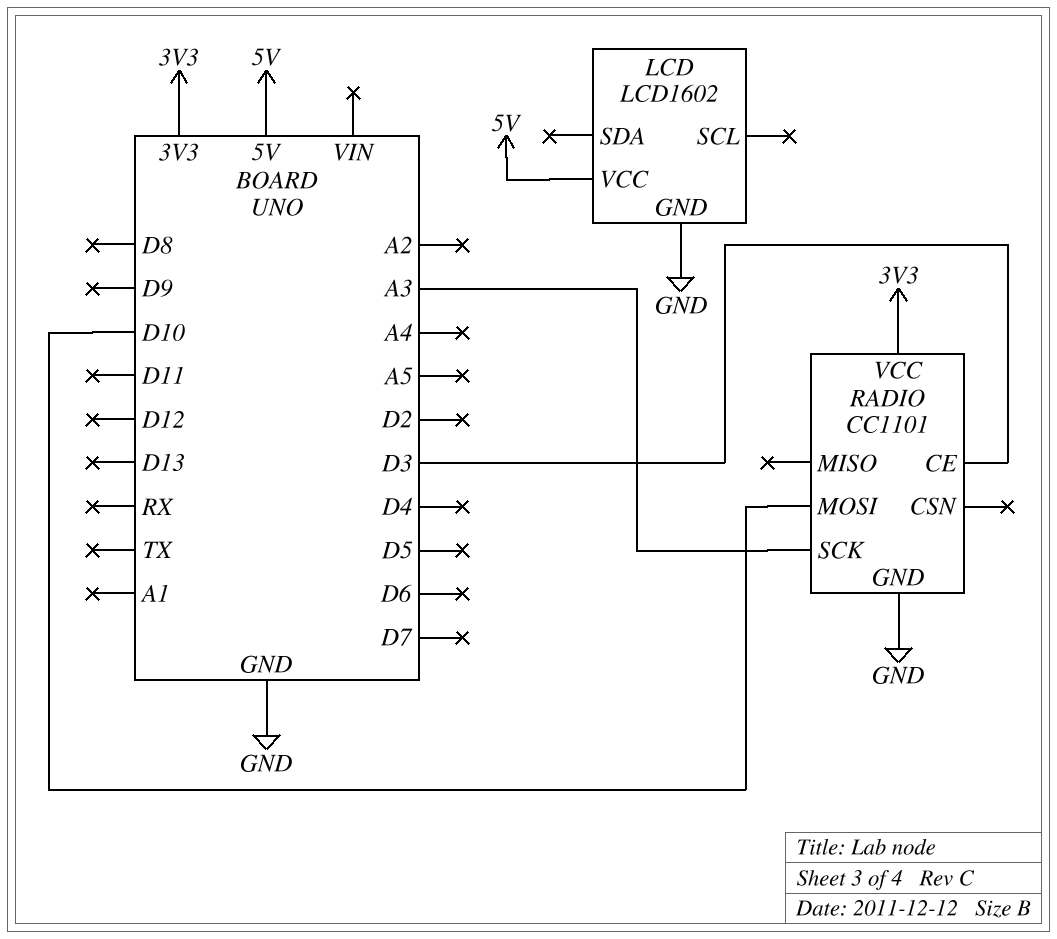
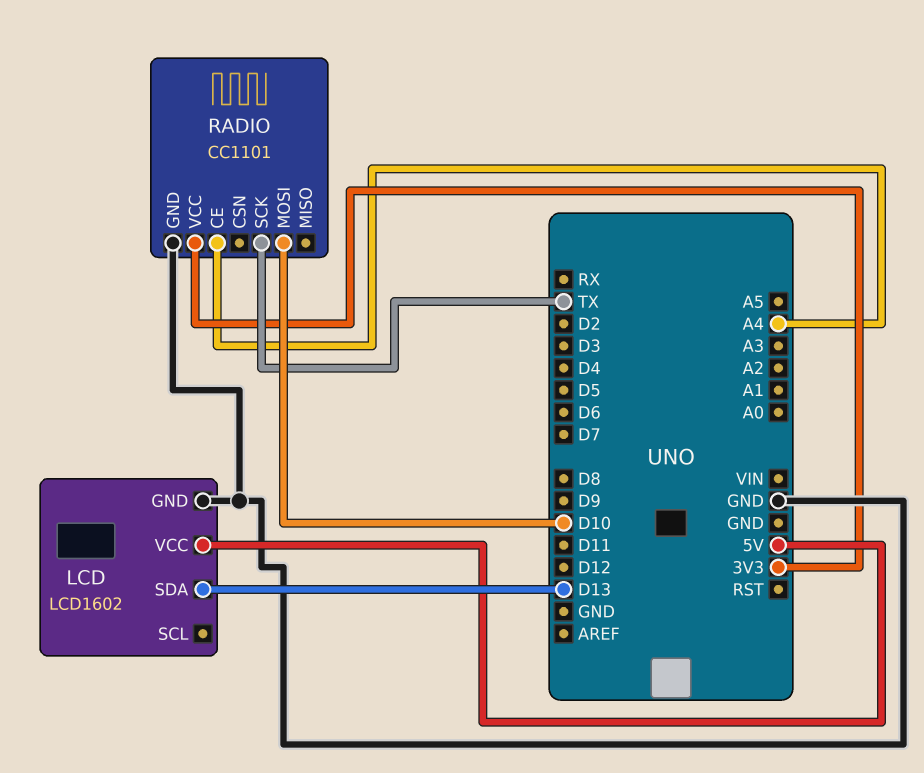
LCD pin SDA: none -> D13
RADIO pin CE: D3 -> A4
RADIO pin SCK: A3 -> TX

